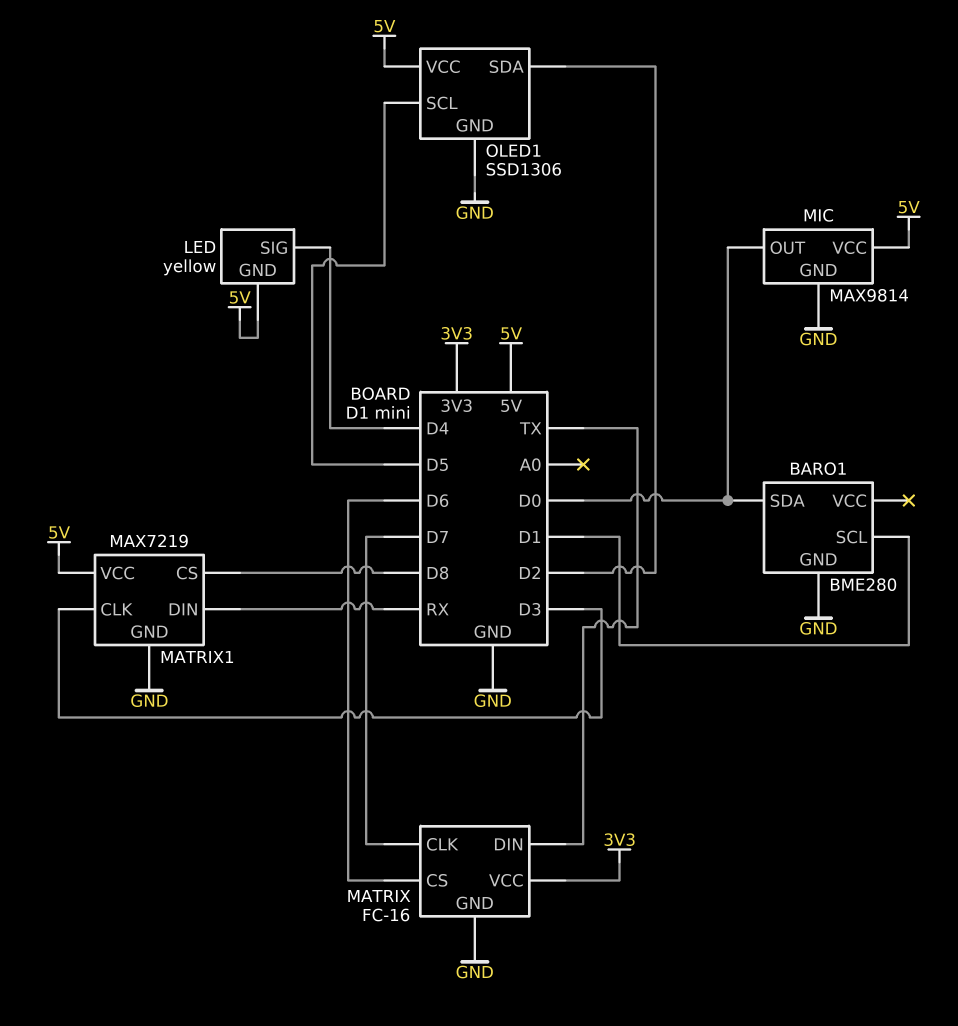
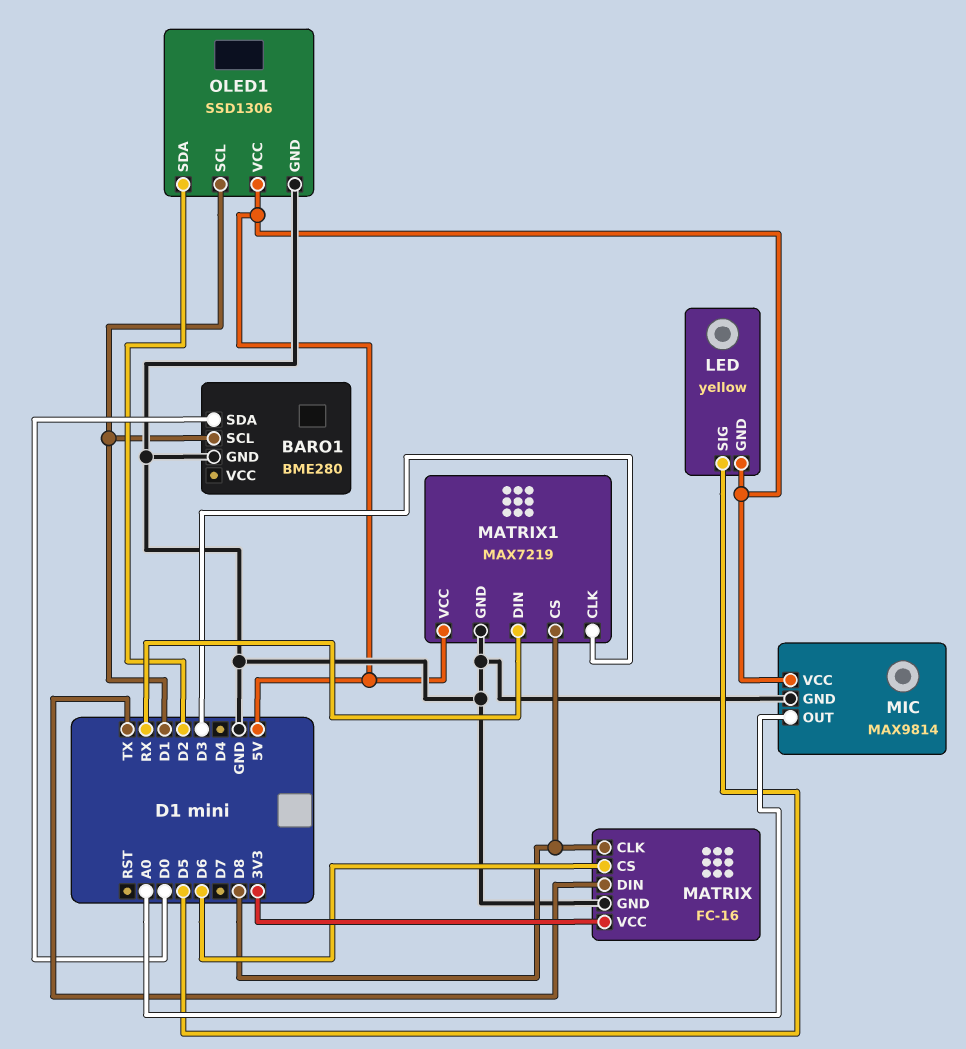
LED pin SIG: D4 -> D5
MATRIX pin CLK: D7 -> D8
MIC pin OUT: D0 -> A0
OLED1 pin SCL: D5 -> D1

